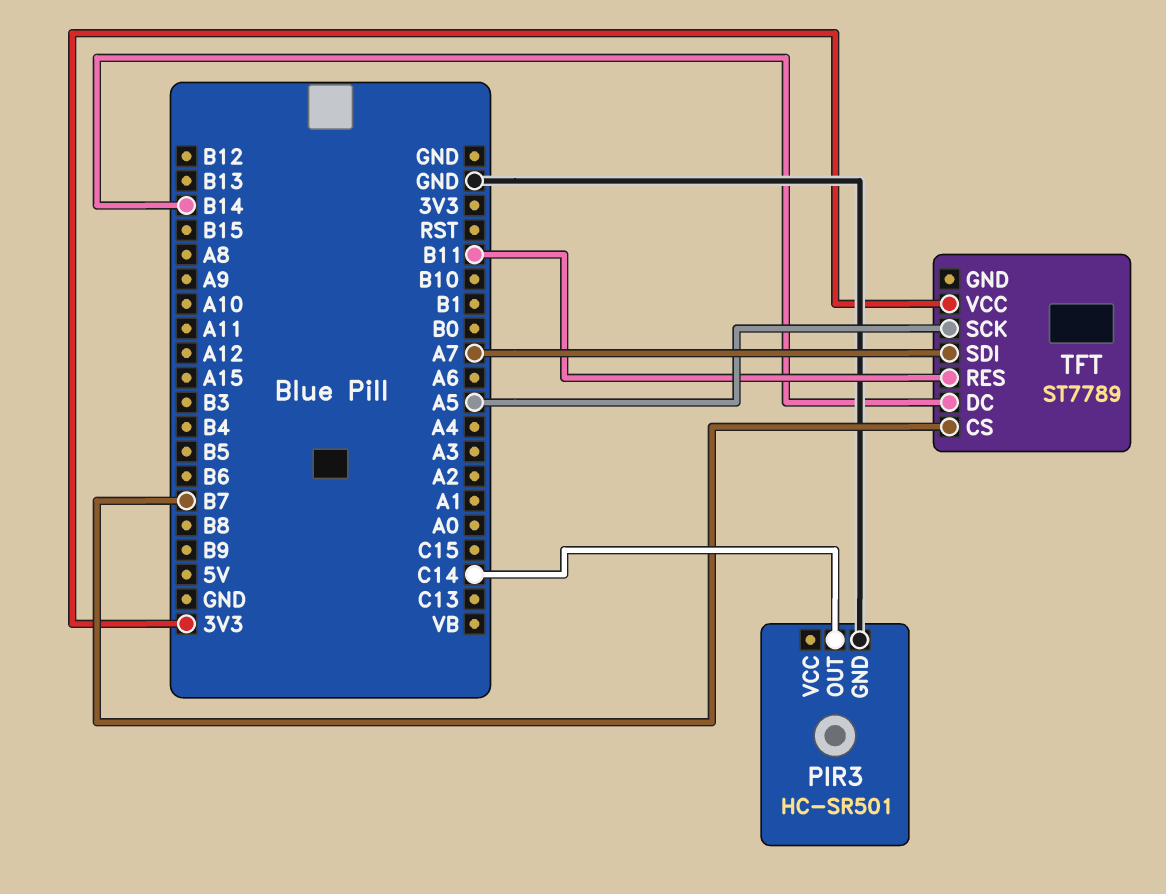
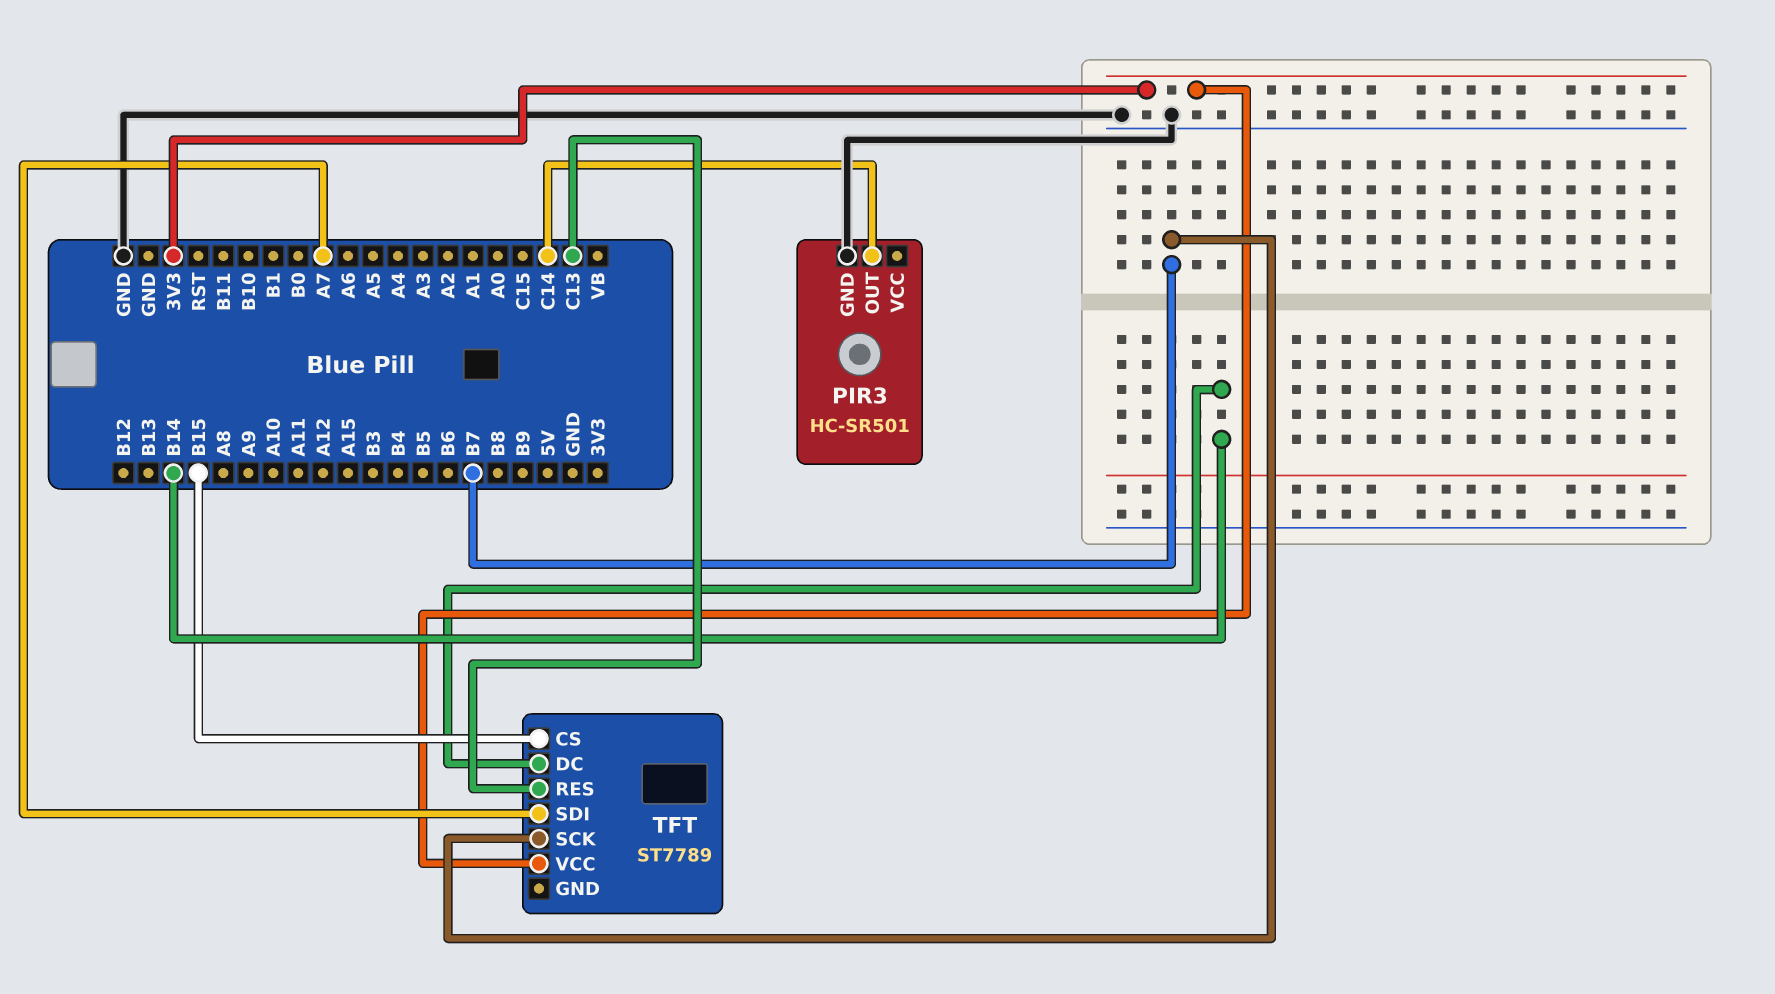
TFT pin CS: B7 -> B15
TFT pin RES: B11 -> C13
TFT pin SCK: A5 -> B7

